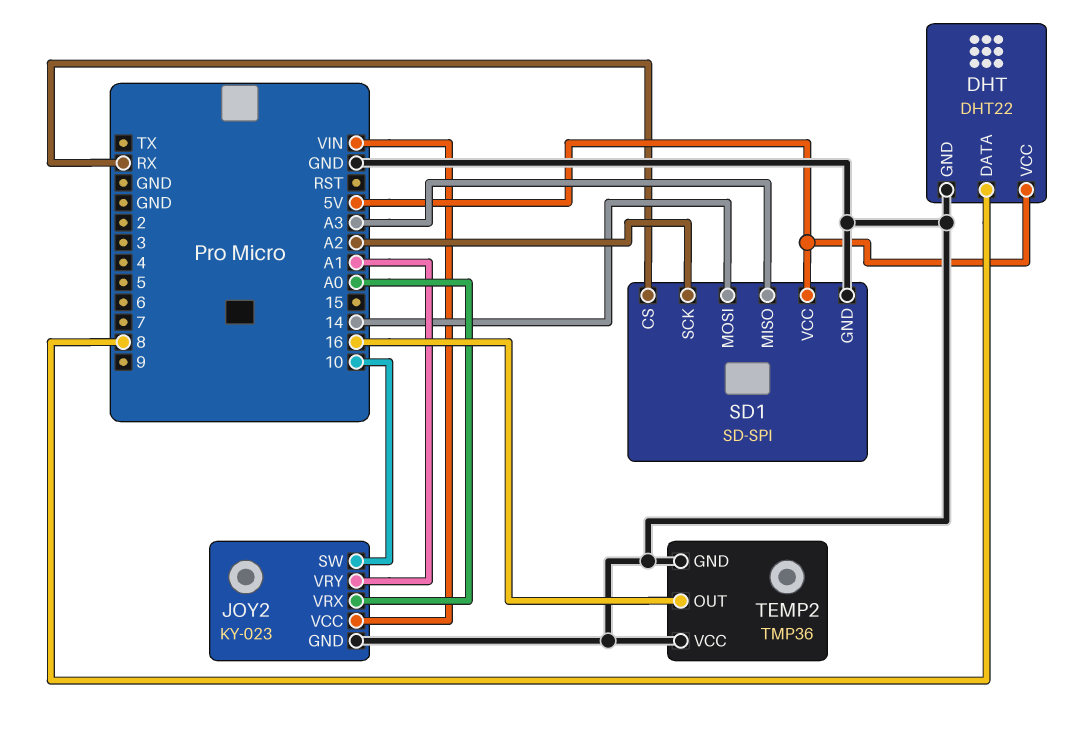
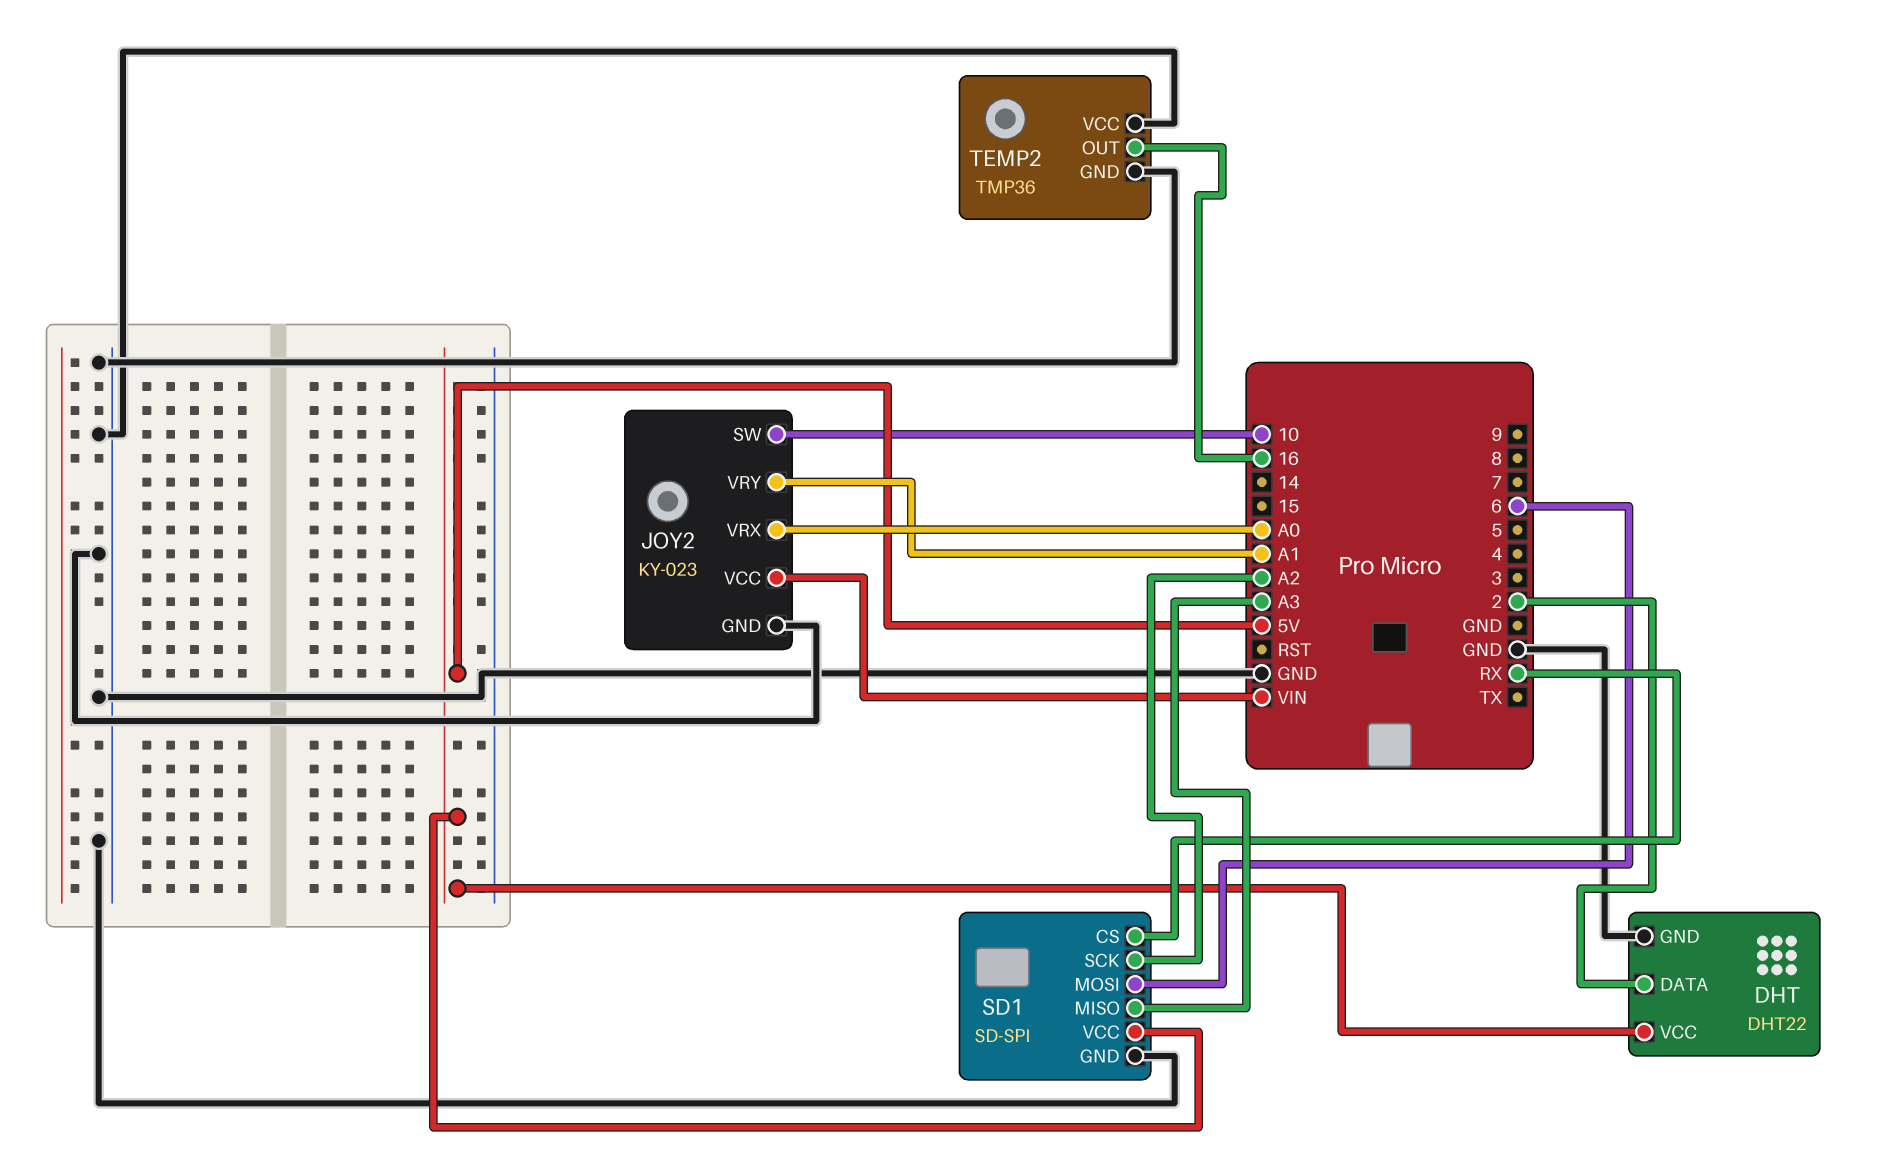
DHT pin DATA: 8 -> 2
SD1 pin MOSI: 14 -> 6

